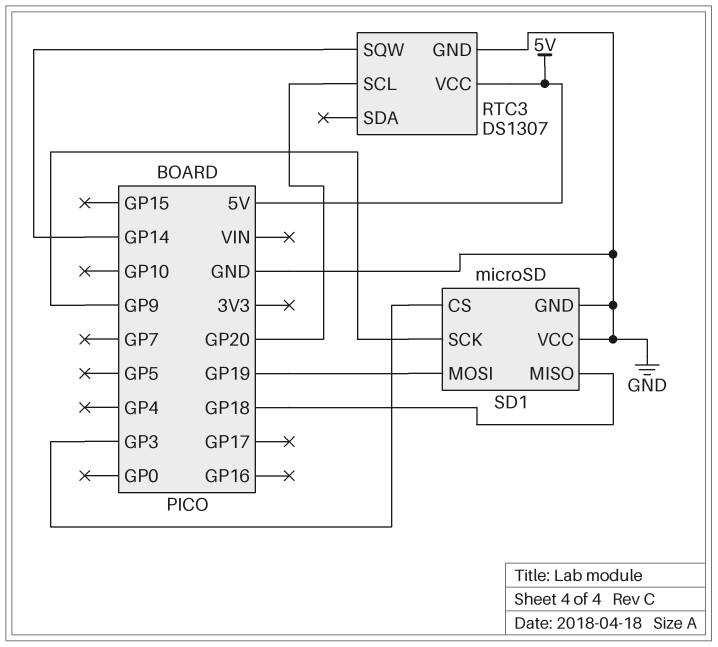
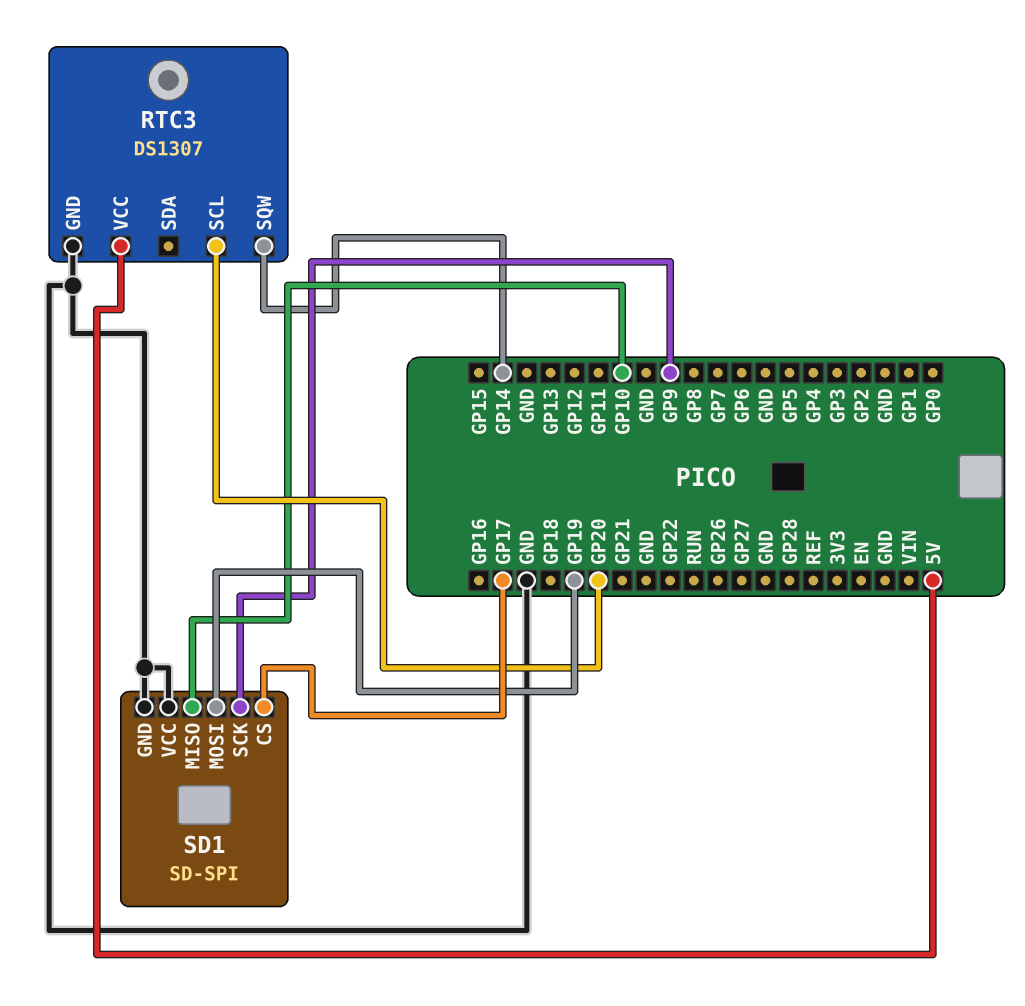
SD1: microSD -> SD-SPI
SD1 pin CS: GP3 -> GP17
SD1 pin MISO: GP18 -> GP10

